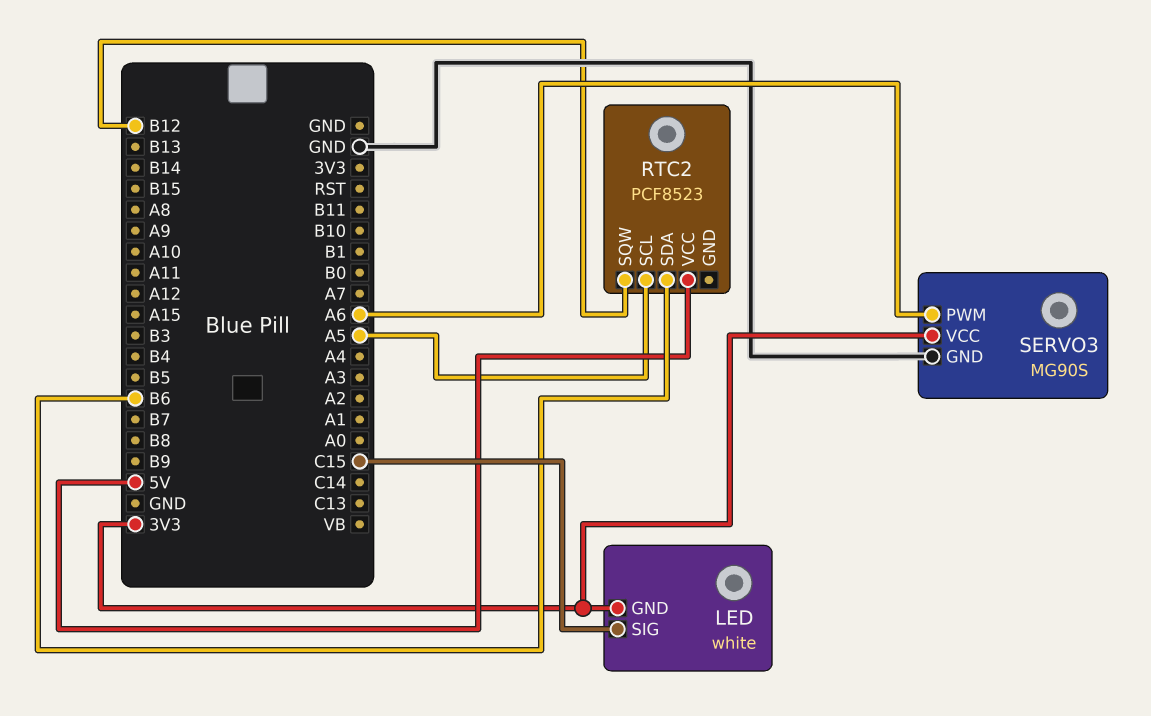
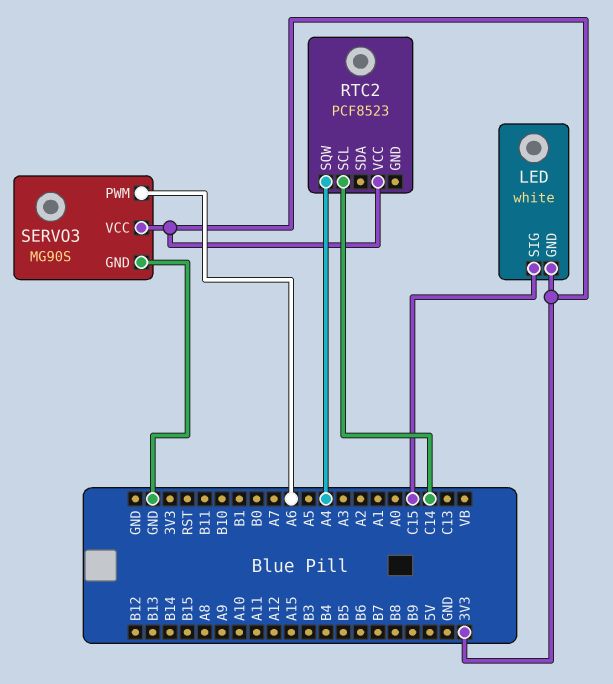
RTC2 pin SCL: A5 -> C14
RTC2 pin SDA: B6 -> none
RTC2 pin SQW: B12 -> A4
RTC2 pin VCC: 5V -> 3V3

